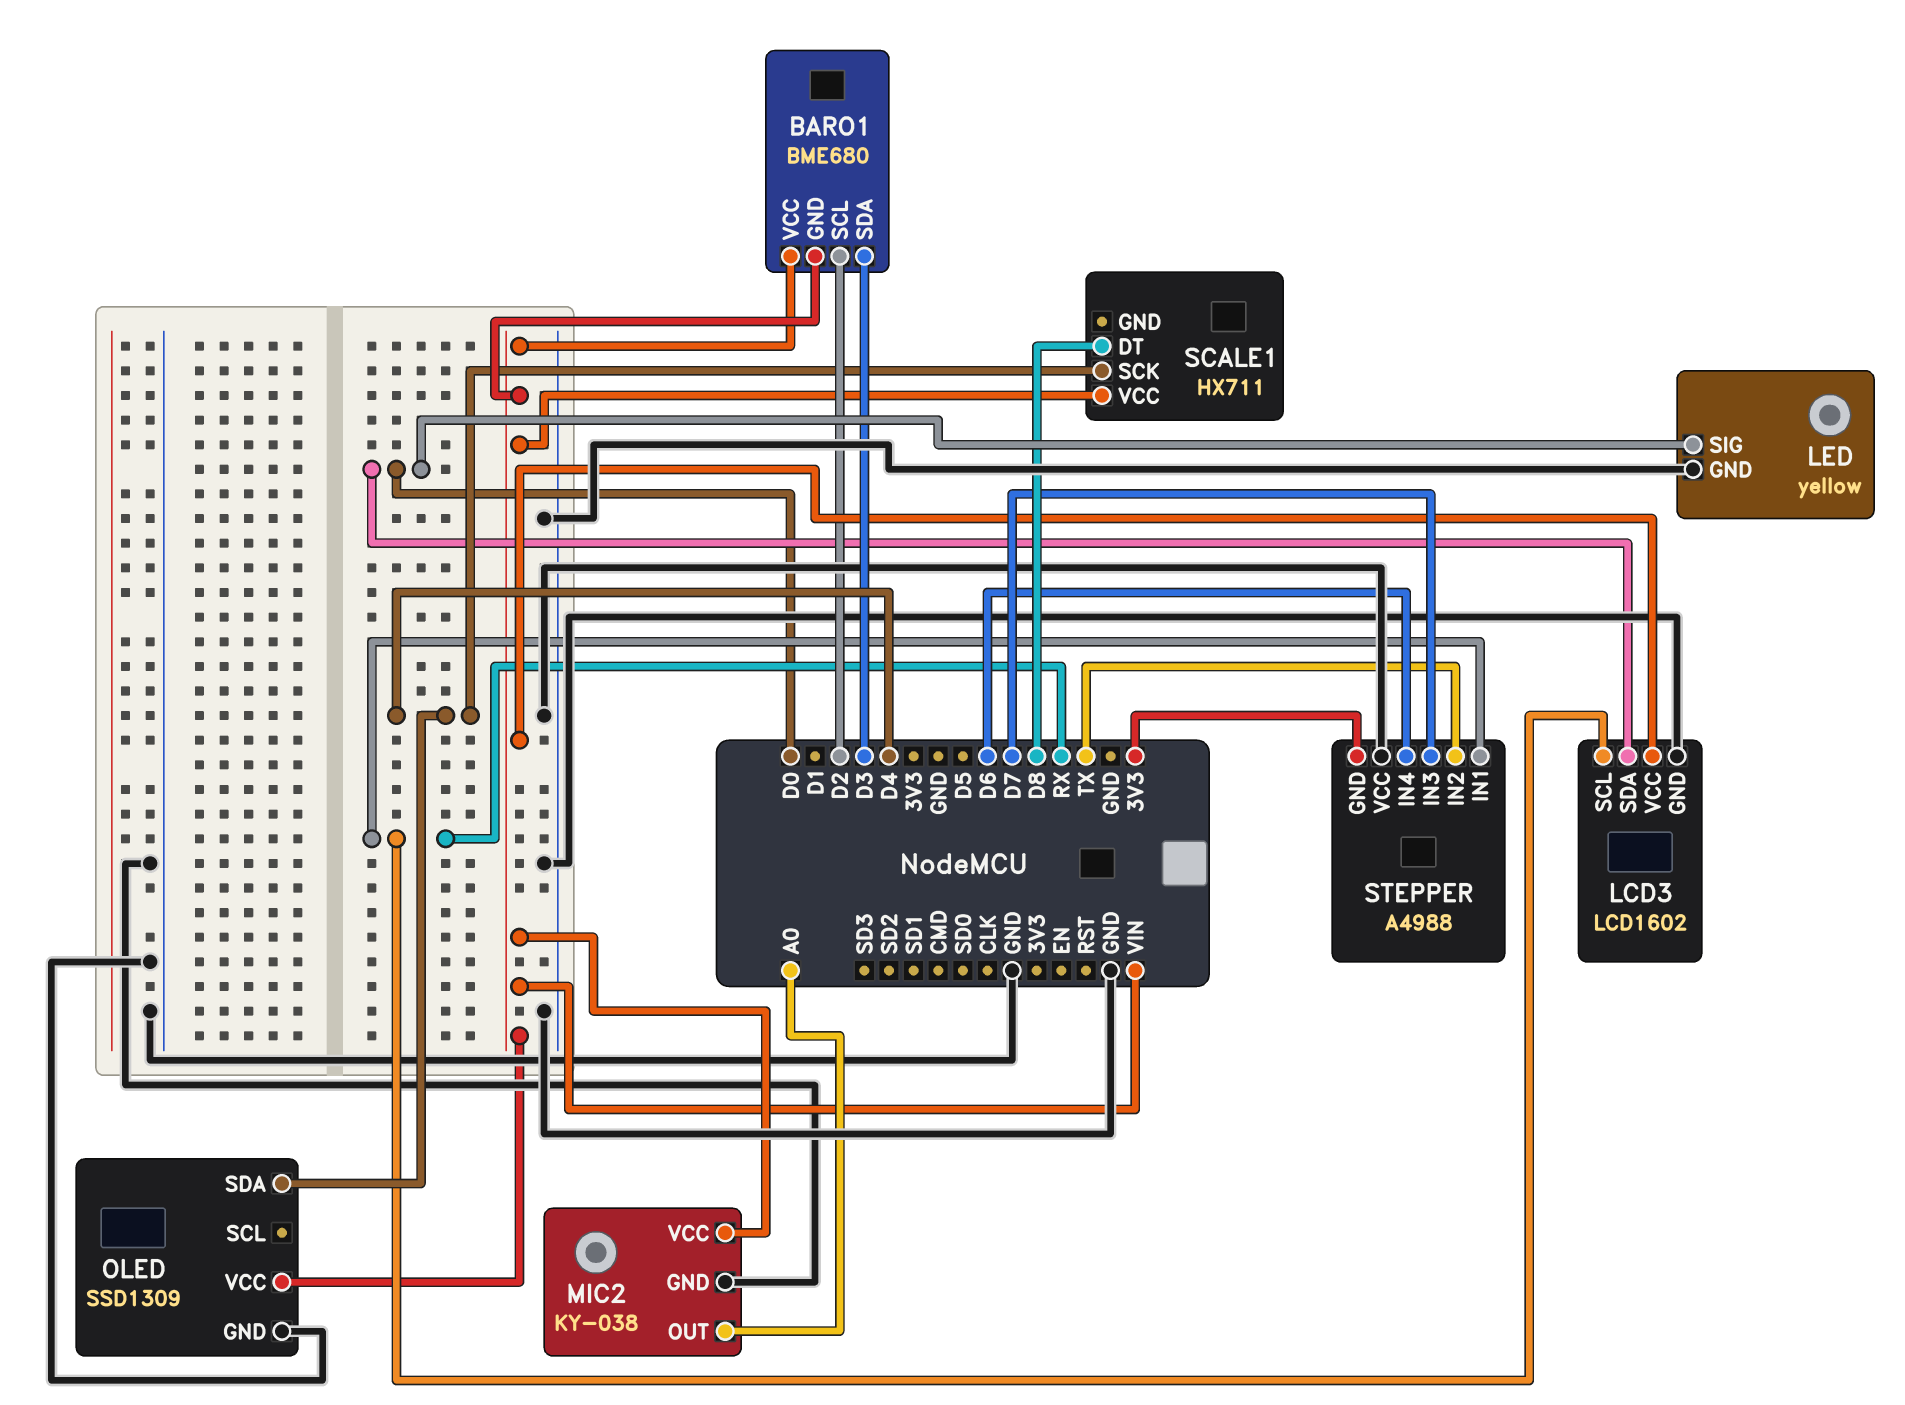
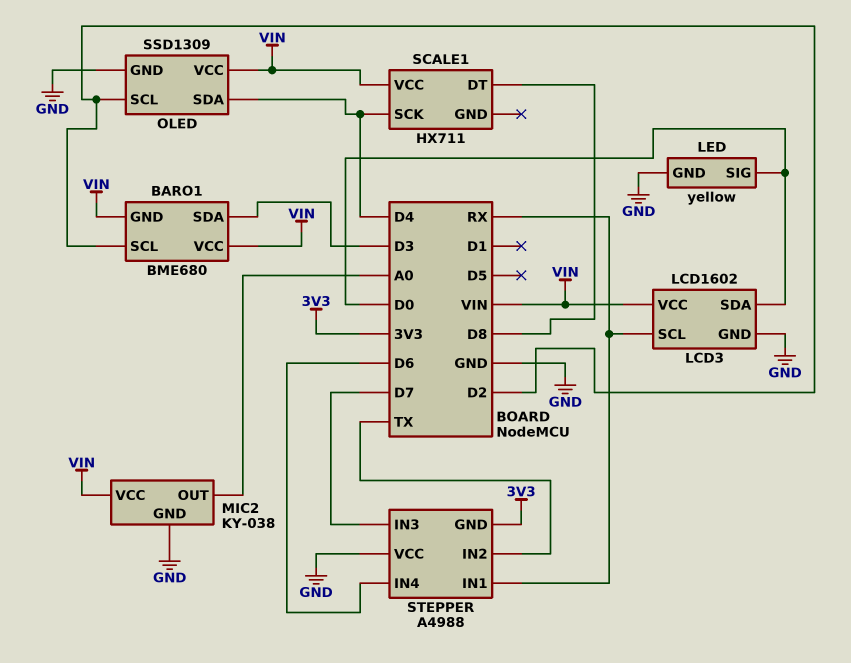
OLED pin SCL: none -> D2

